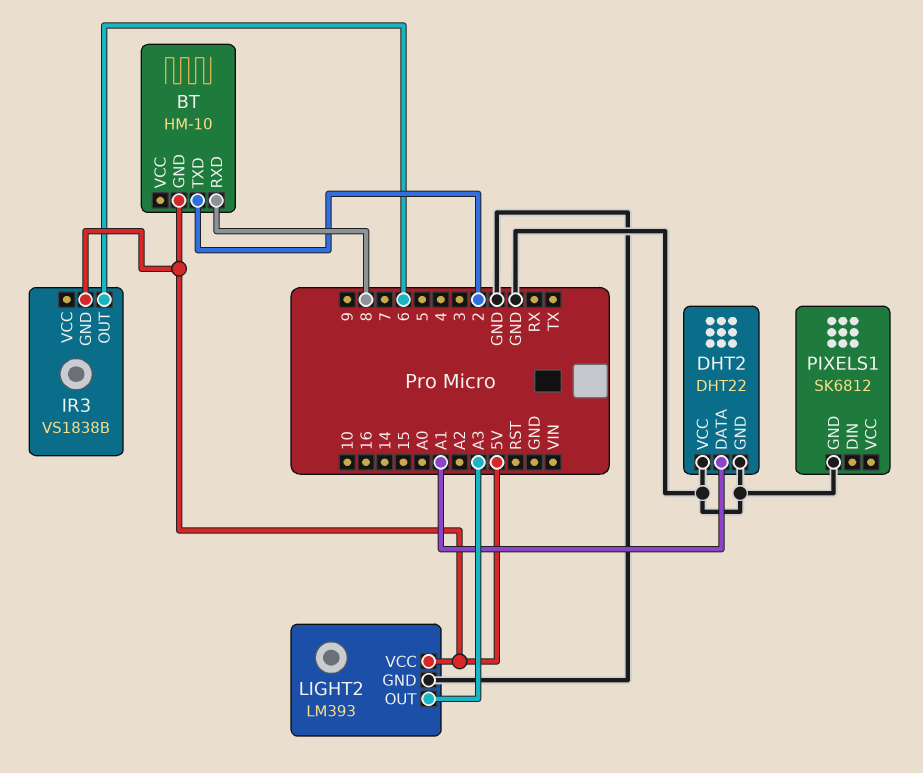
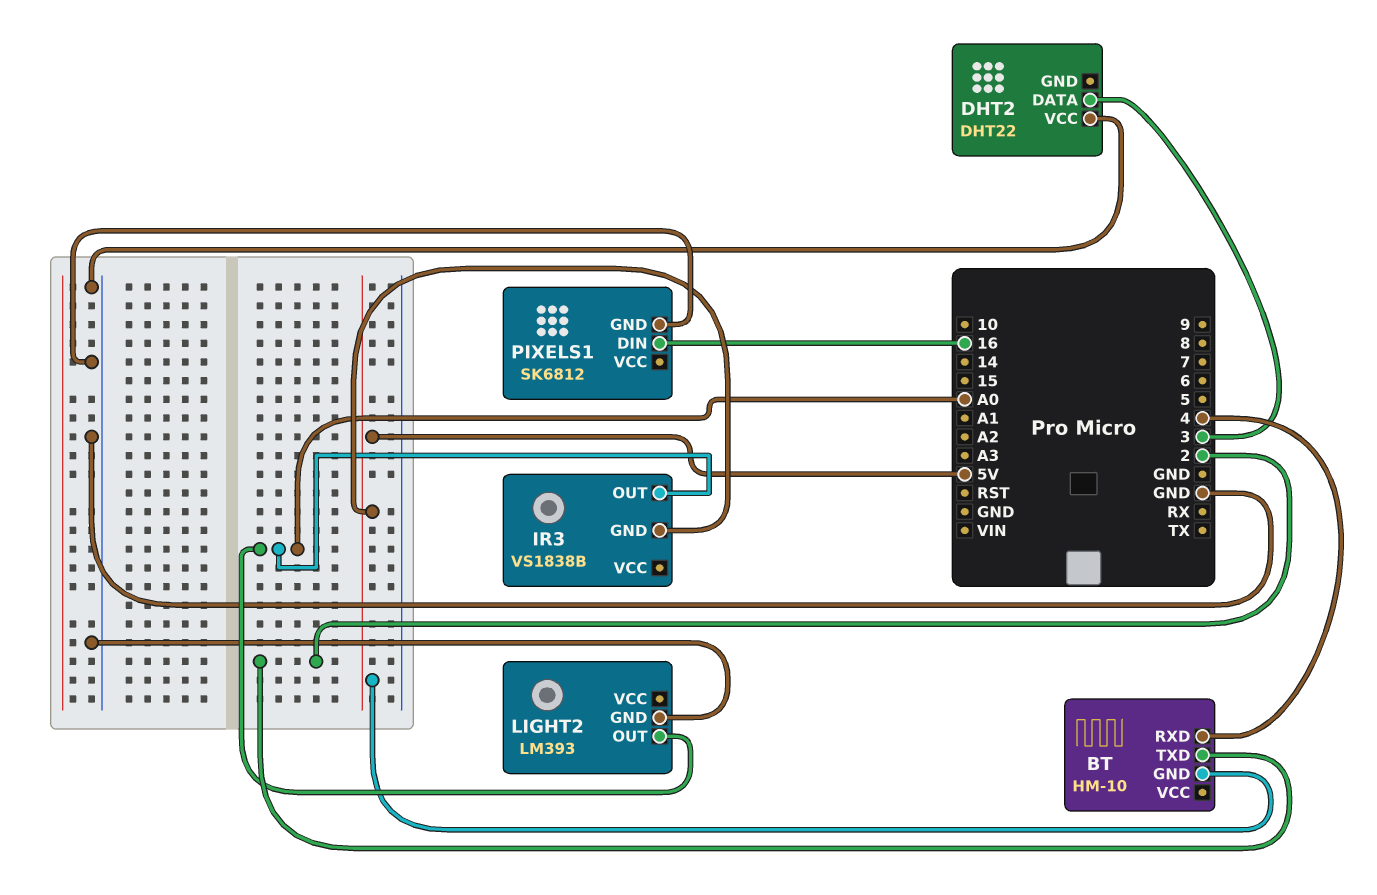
BT pin RXD: 8 -> 4
DHT2 pin DATA: A1 -> 3
DHT2 pin GND: GND -> none
IR3 pin OUT: 6 -> A0
LIGHT2 pin OUT: A3 -> A0
LIGHT2 pin VCC: 5V -> none
PIXELS1 pin DIN: none -> 16

